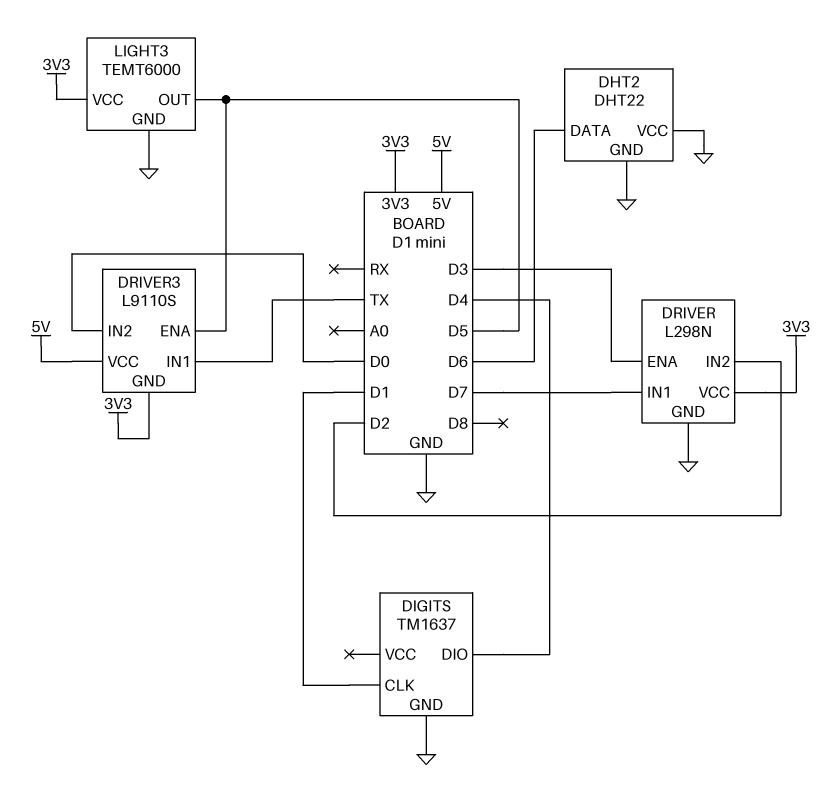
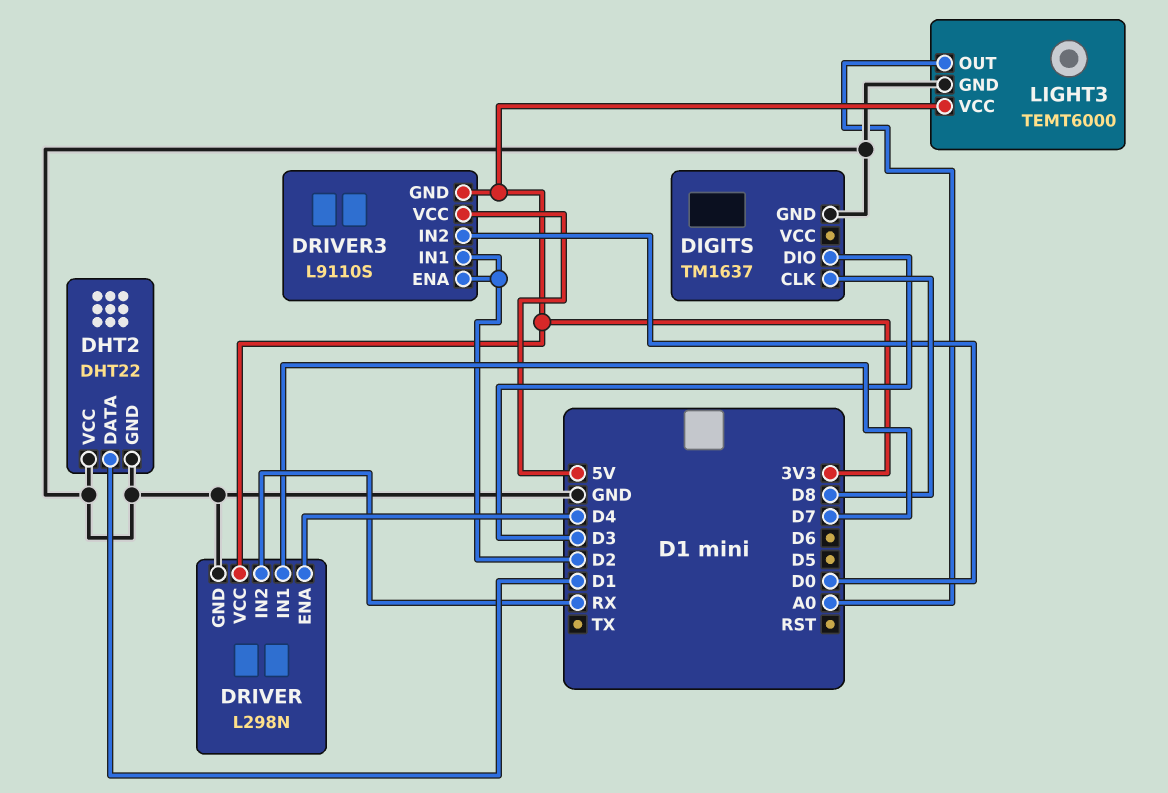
DHT2 pin DATA: D6 -> D1
DIGITS pin CLK: D1 -> D8
DIGITS pin DIO: D4 -> D3
DRIVER pin ENA: D3 -> D4
DRIVER pin IN2: D2 -> RX
DRIVER3 pin ENA: D5 -> D2
DRIVER3 pin IN1: TX -> D2
LIGHT3 pin OUT: D5 -> A0

